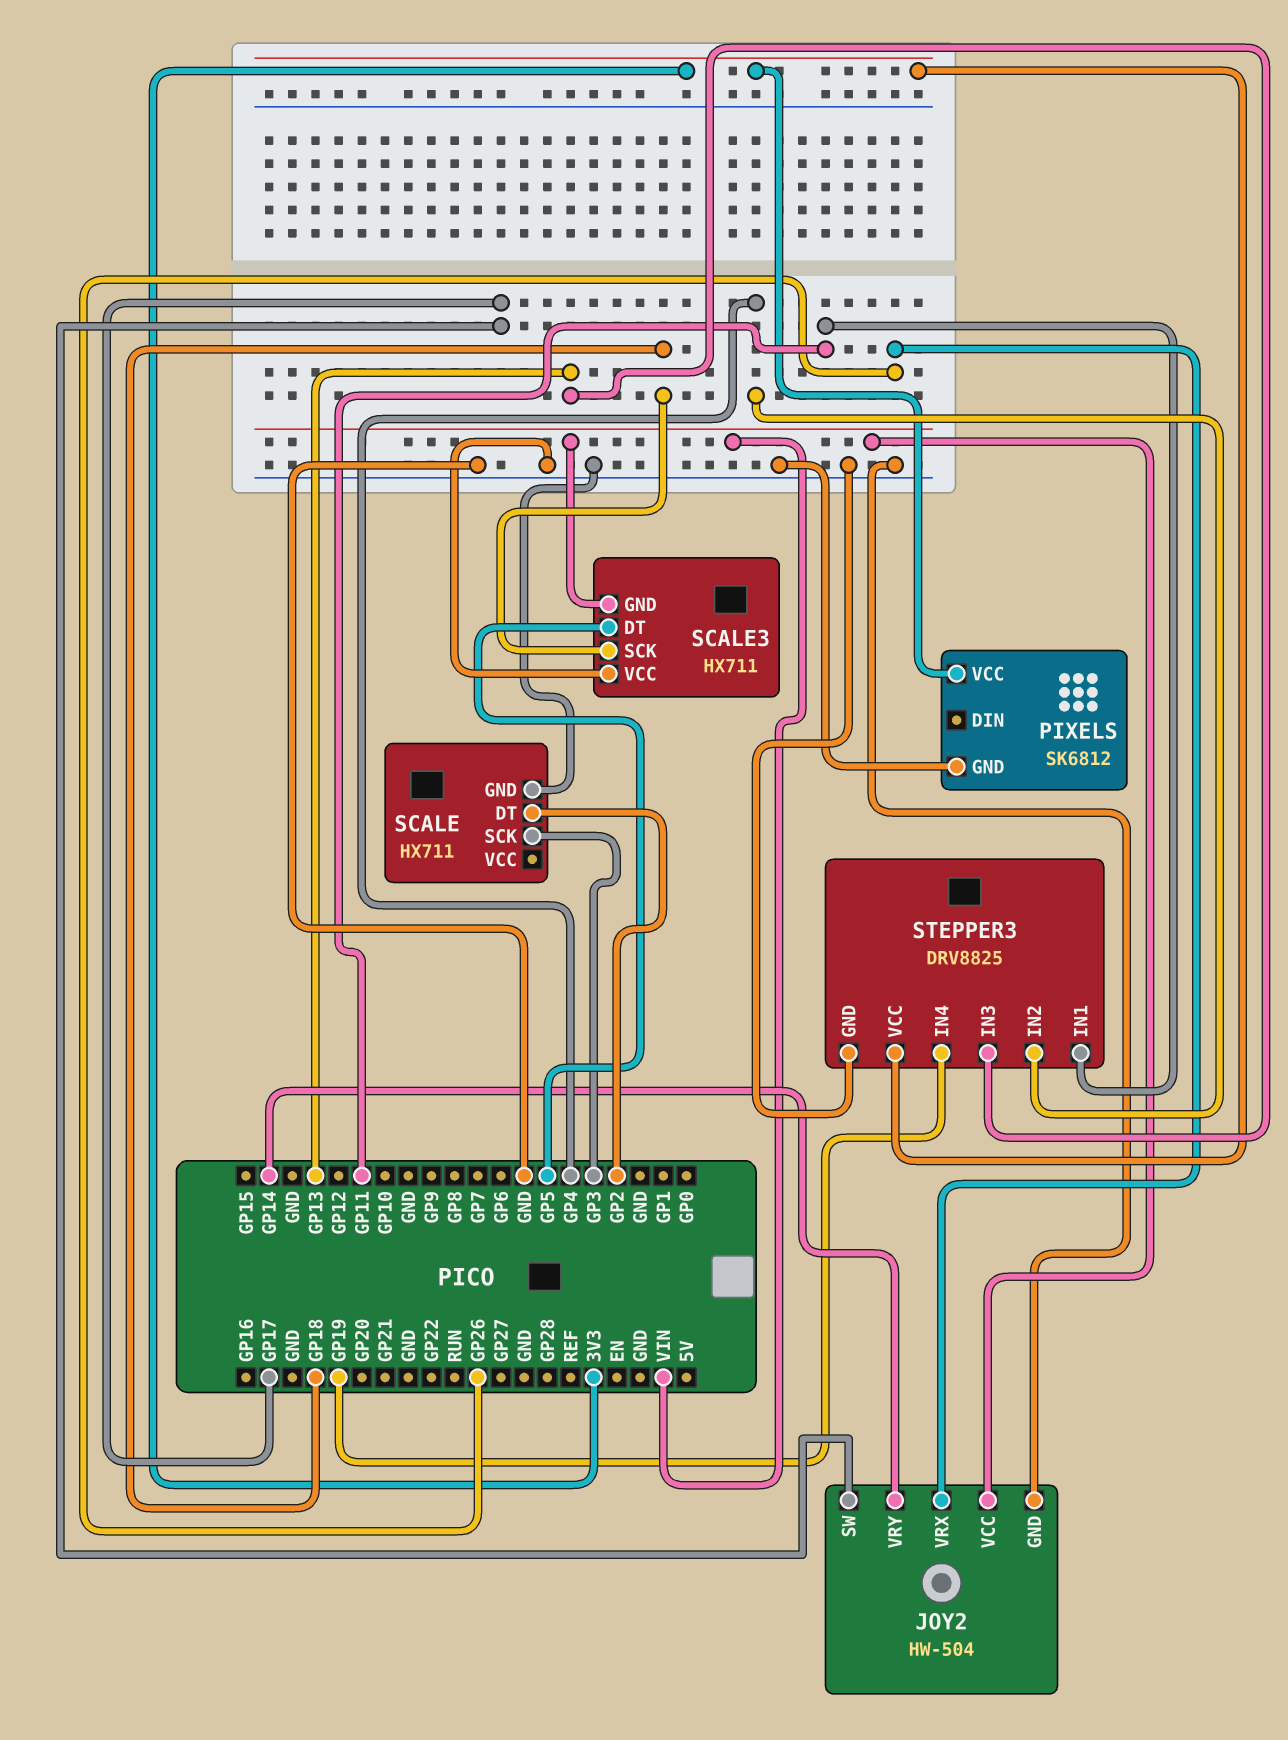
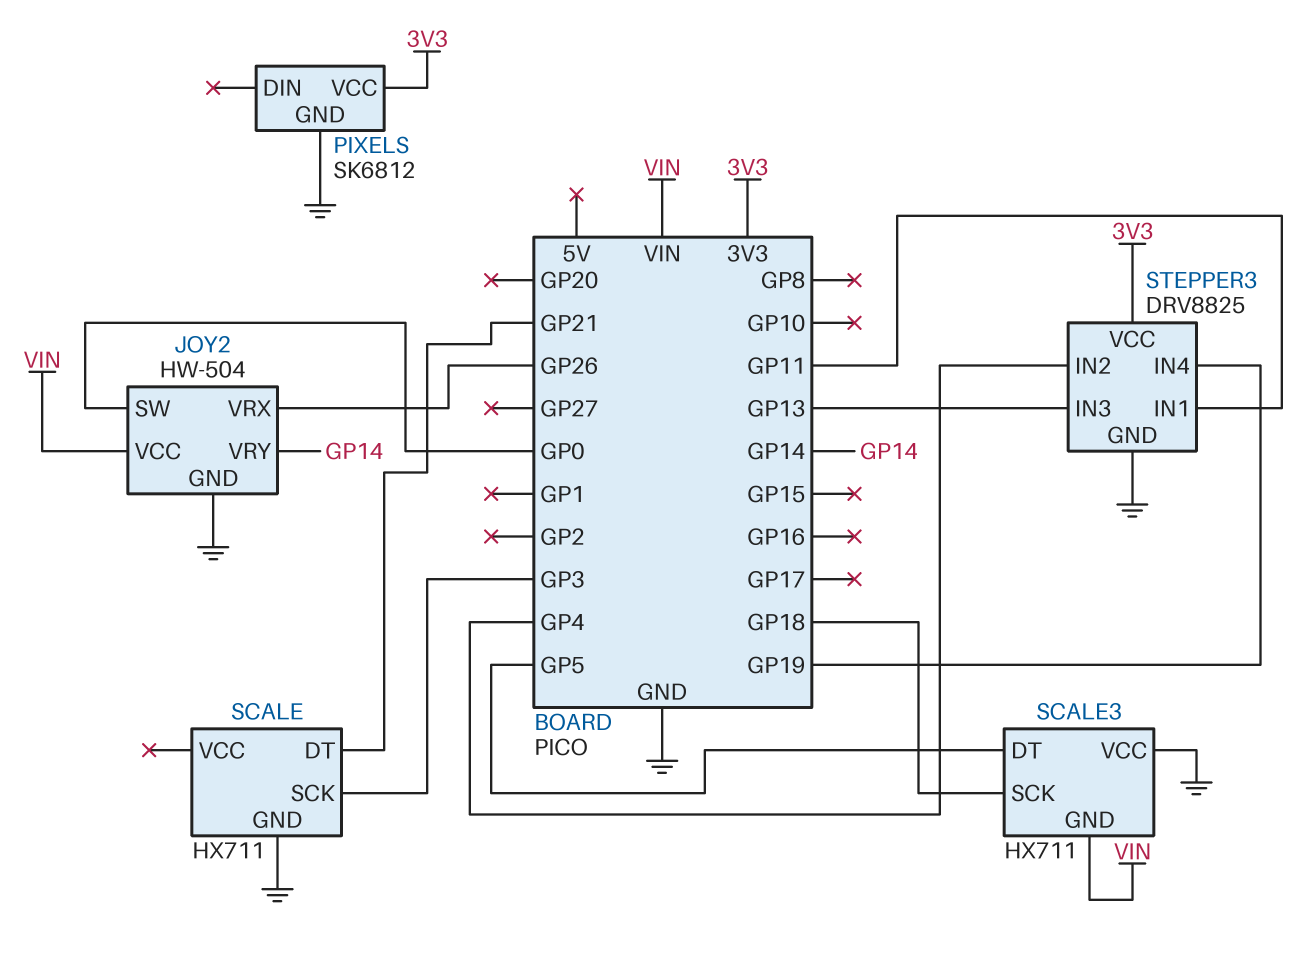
JOY2 pin SW: GP17 -> GP0
SCALE pin DT: GP2 -> GP21

